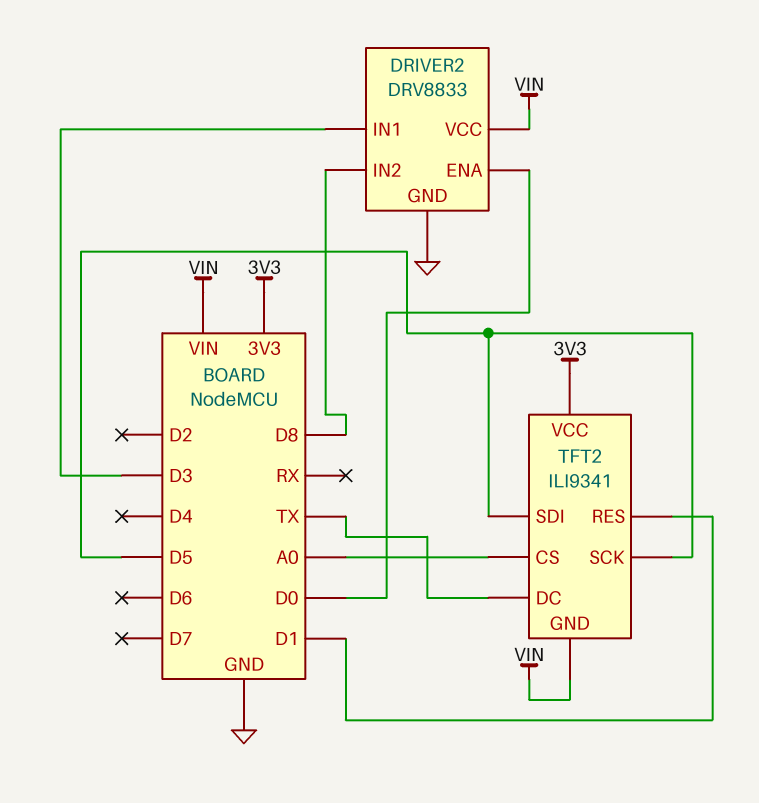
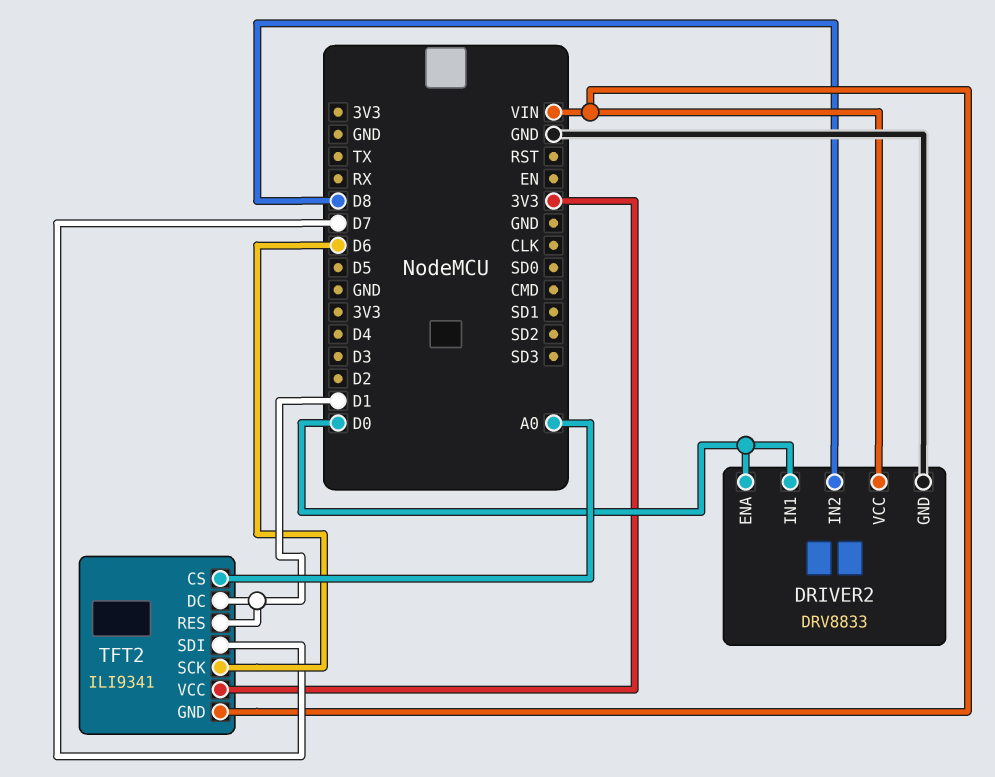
DRIVER2 pin IN1: D3 -> D0
TFT2 pin DC: TX -> D1
TFT2 pin SCK: D5 -> D6
TFT2 pin SDI: D5 -> D7

